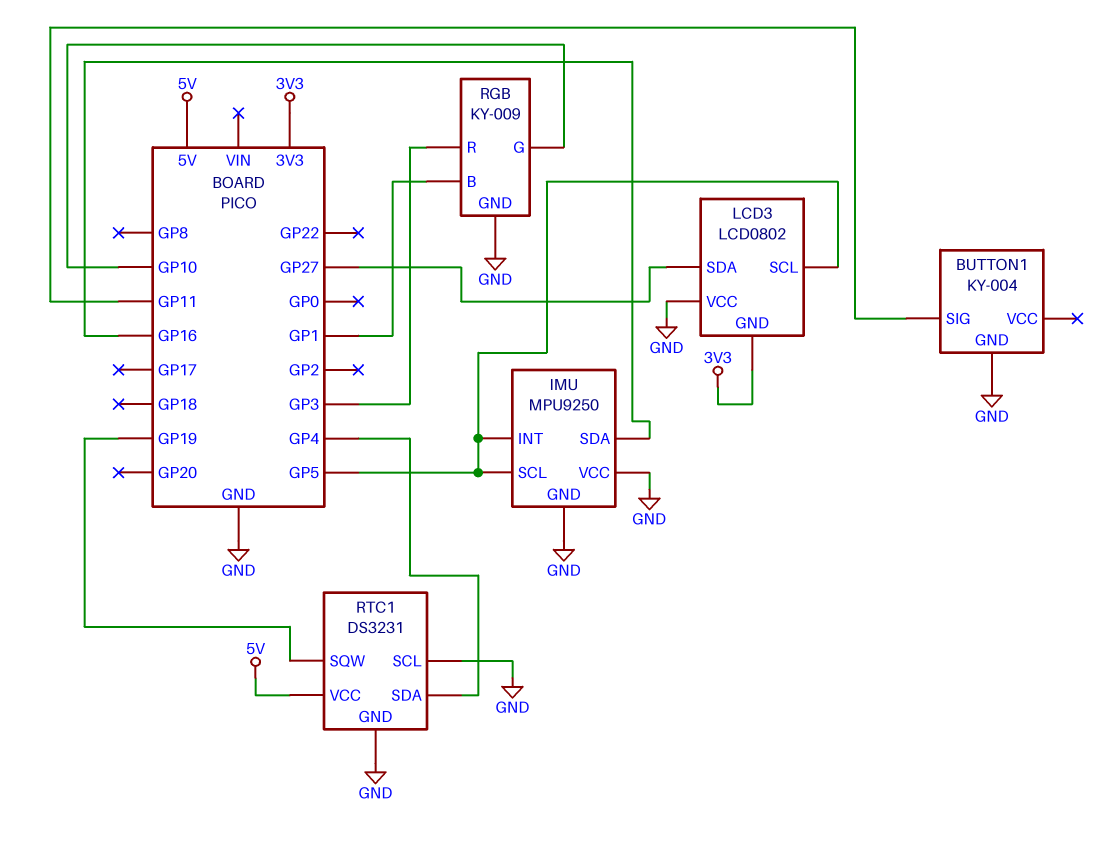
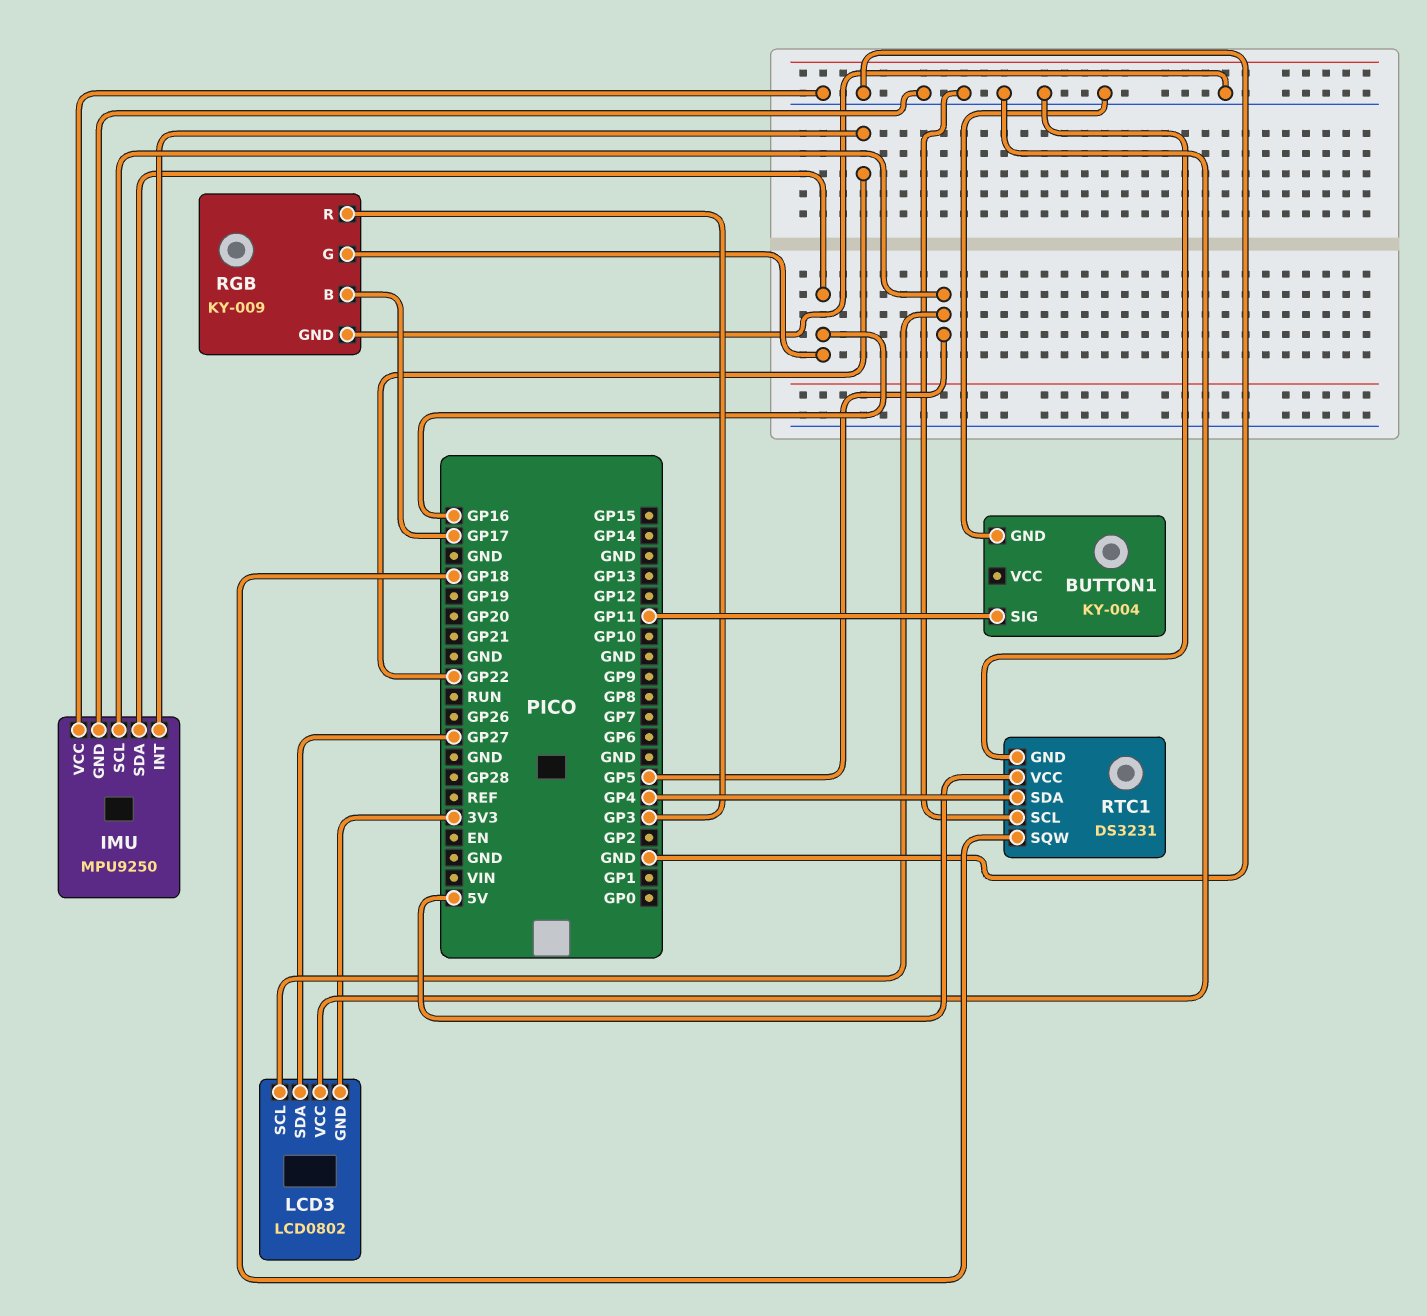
IMU pin INT: GP5 -> GP22
RGB pin B: GP1 -> GP17
RGB pin G: GP10 -> GP16
RTC1 pin SQW: GP19 -> GP18

